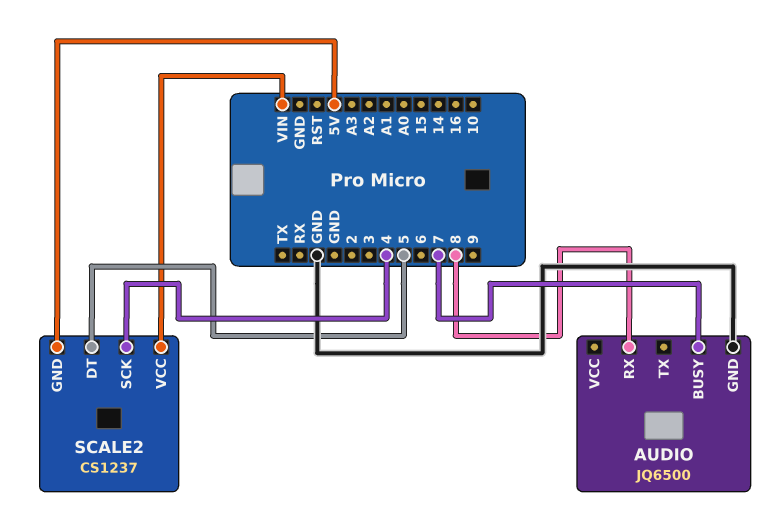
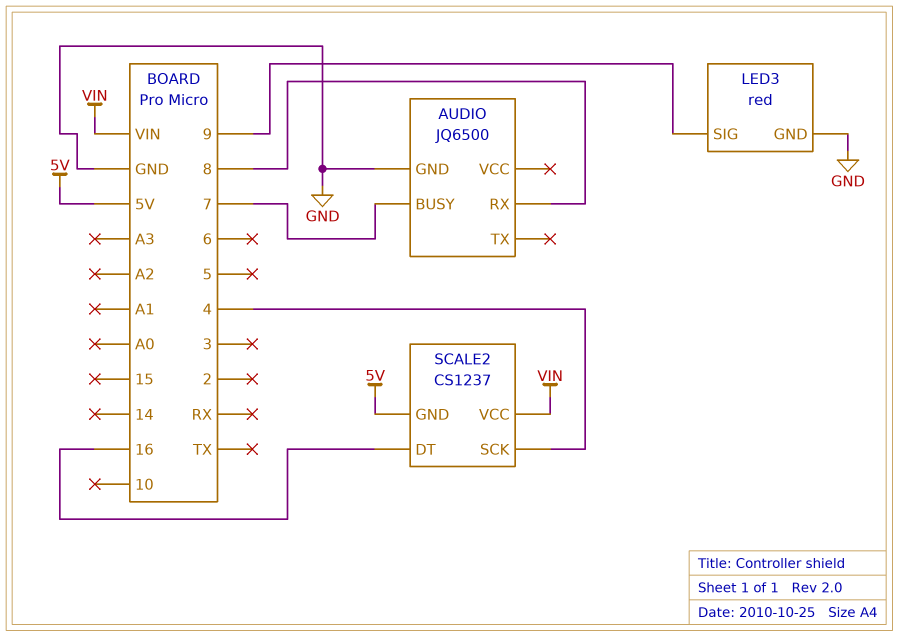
LED3: none -> red
LED3 pin GND: none -> GND
LED3 pin SIG: none -> 9
SCALE2 pin DT: 5 -> 16

